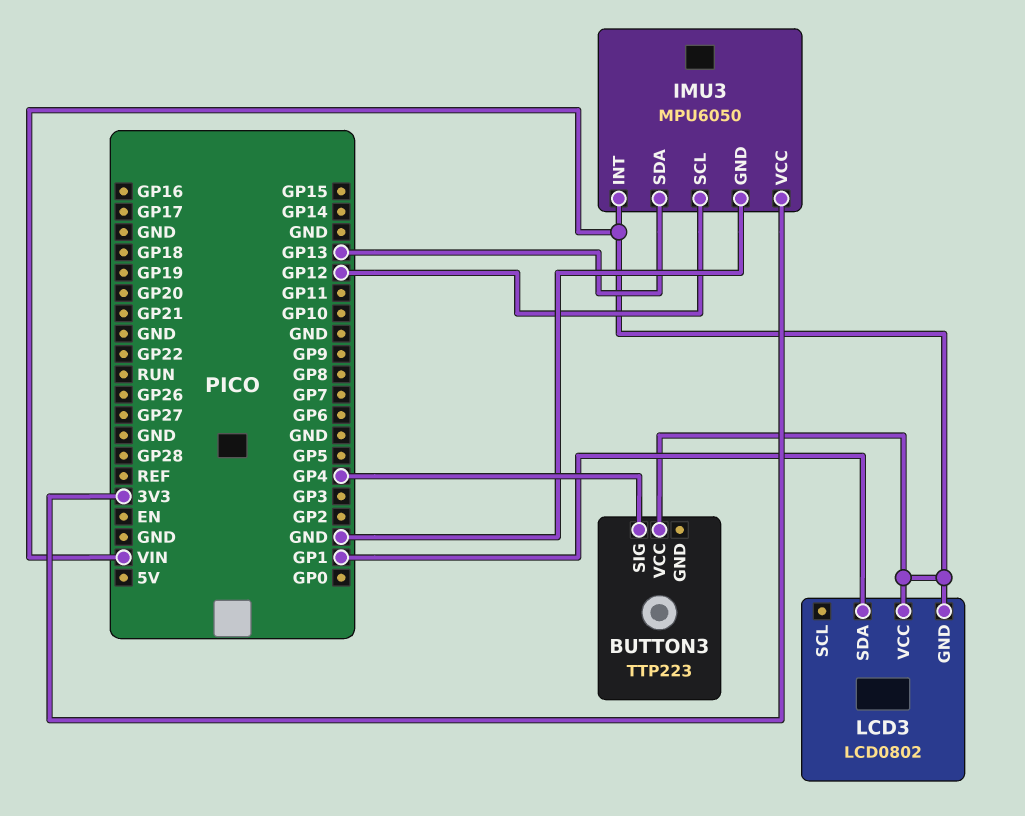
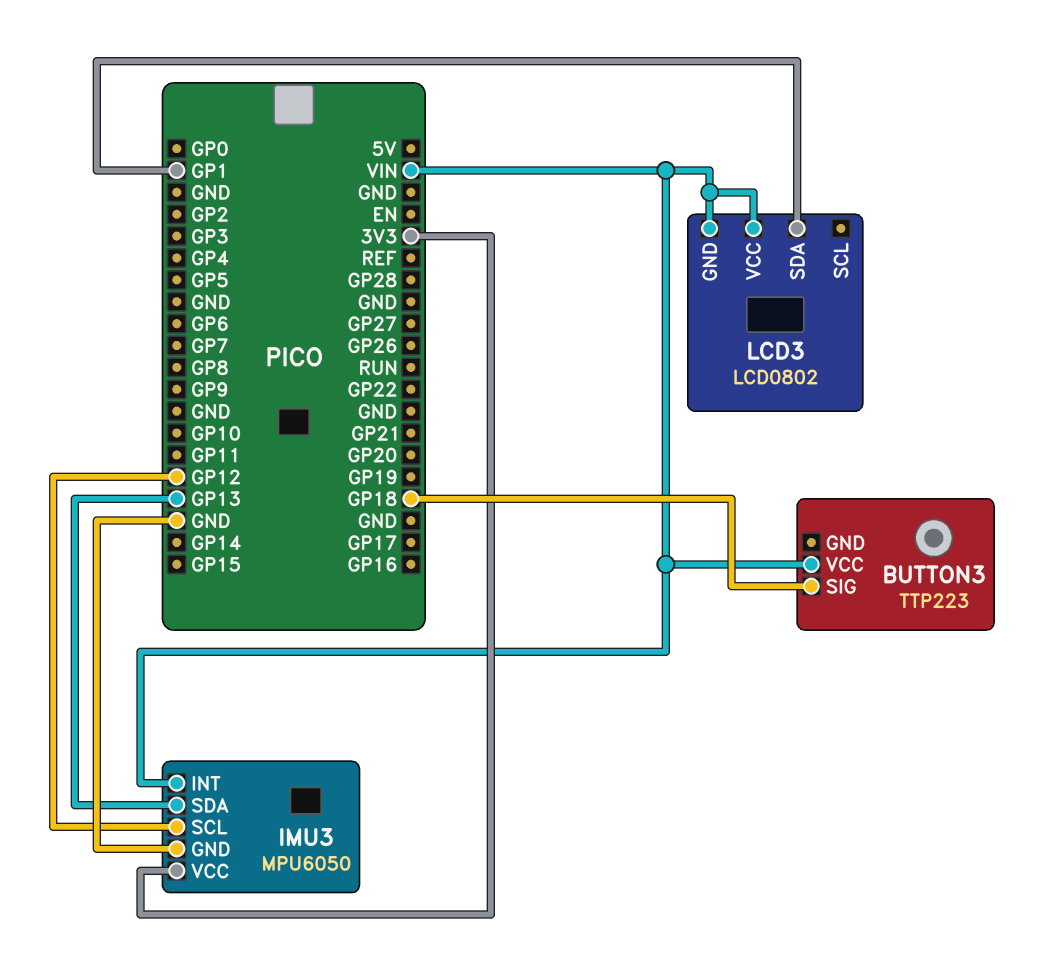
BUTTON3 pin SIG: GP4 -> GP18

